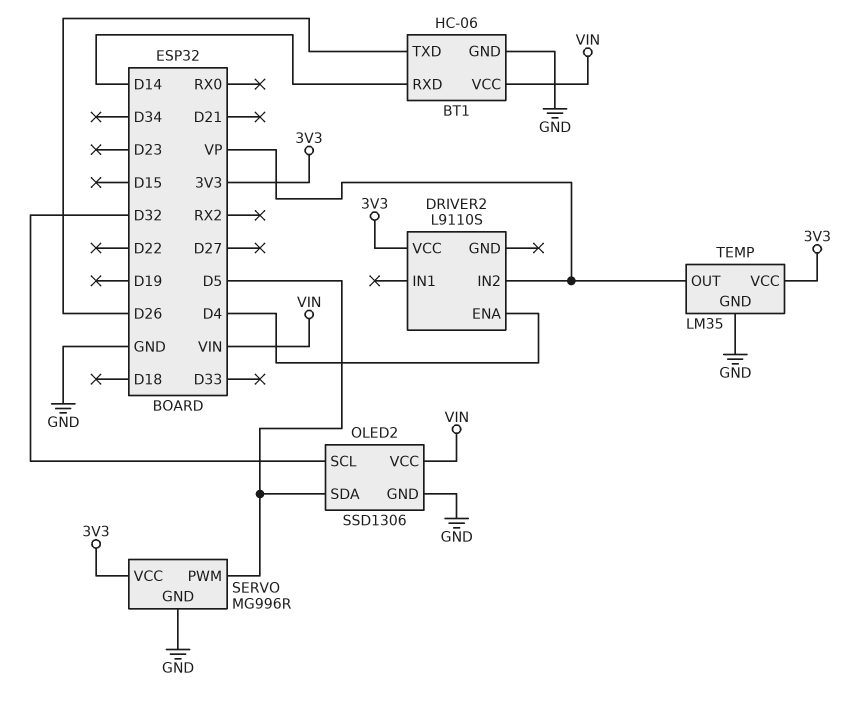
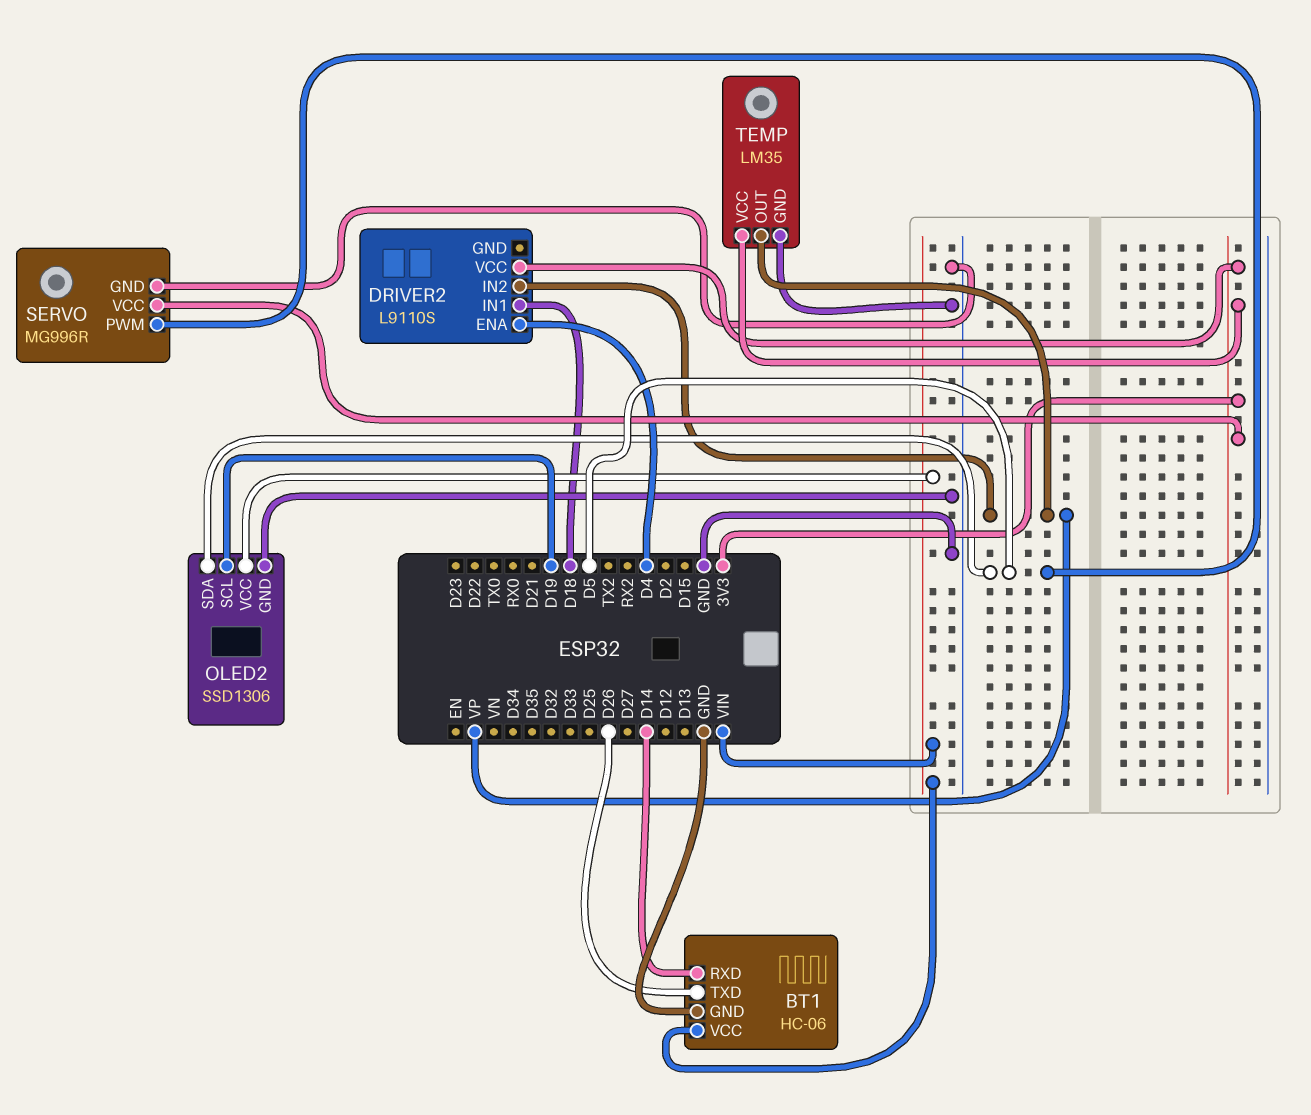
DRIVER2 pin IN1: none -> D18
OLED2 pin SCL: D32 -> D19

